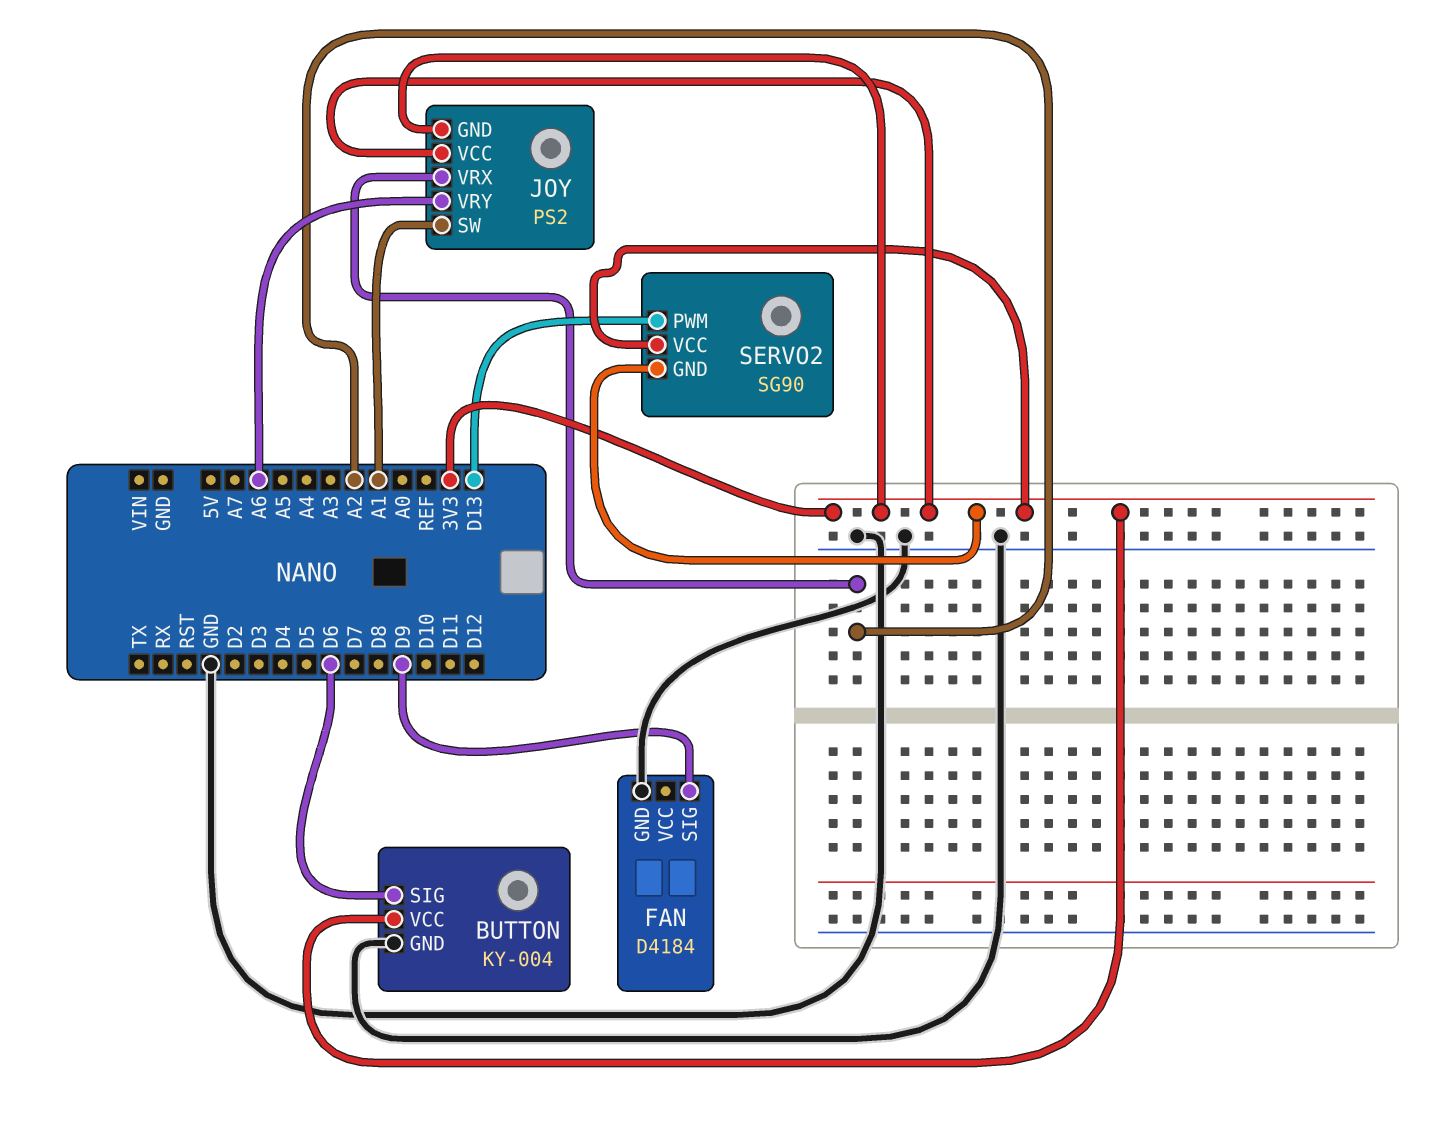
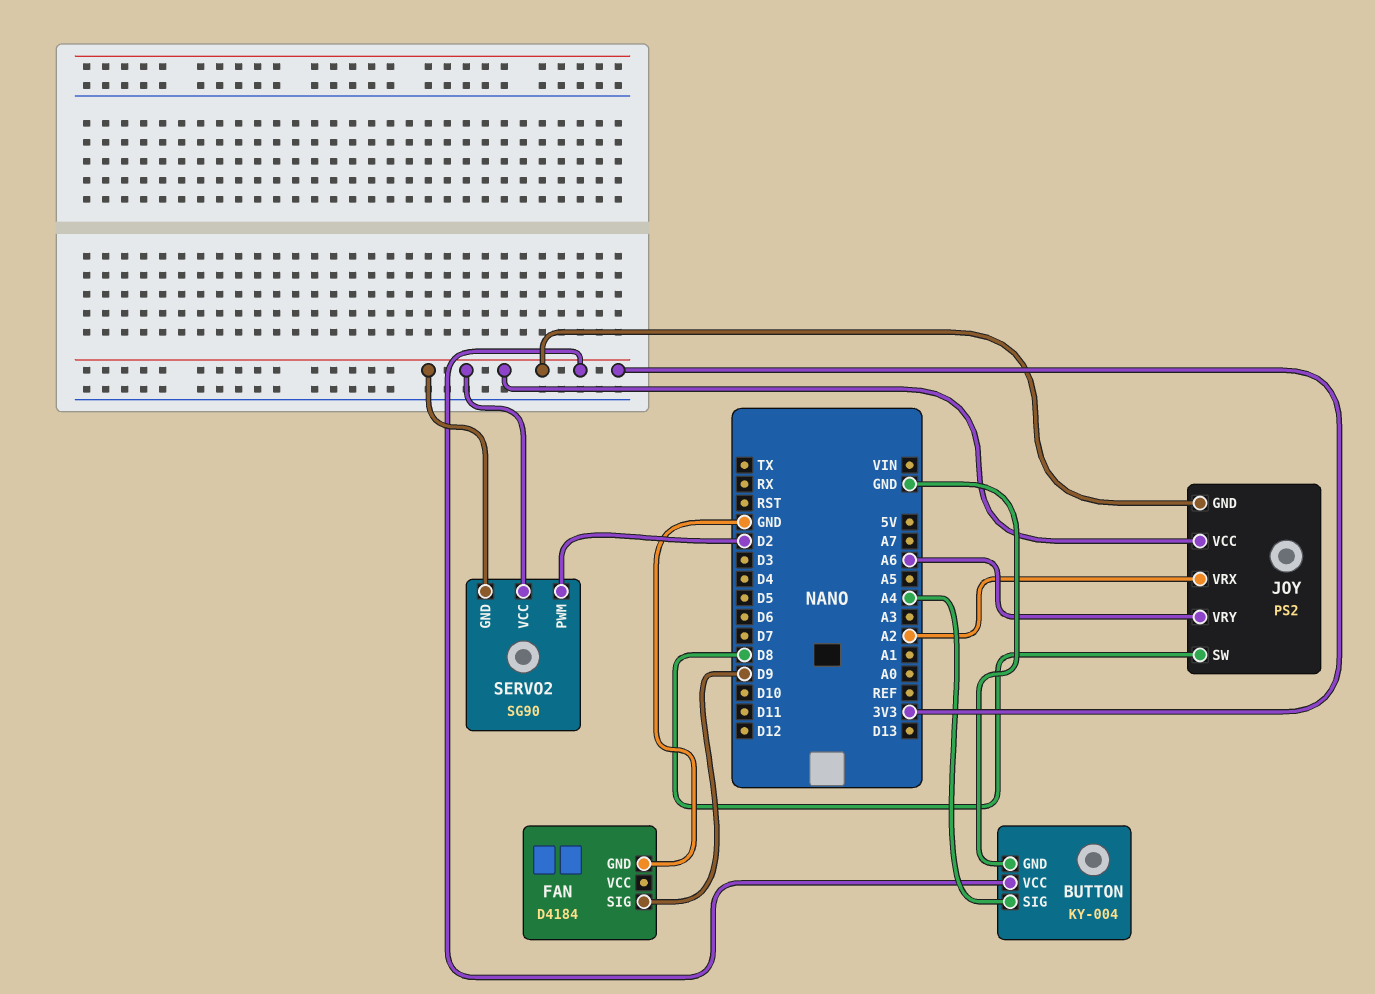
BUTTON pin SIG: D6 -> A4
JOY pin SW: A1 -> D8
SERVO2 pin PWM: D13 -> D2

